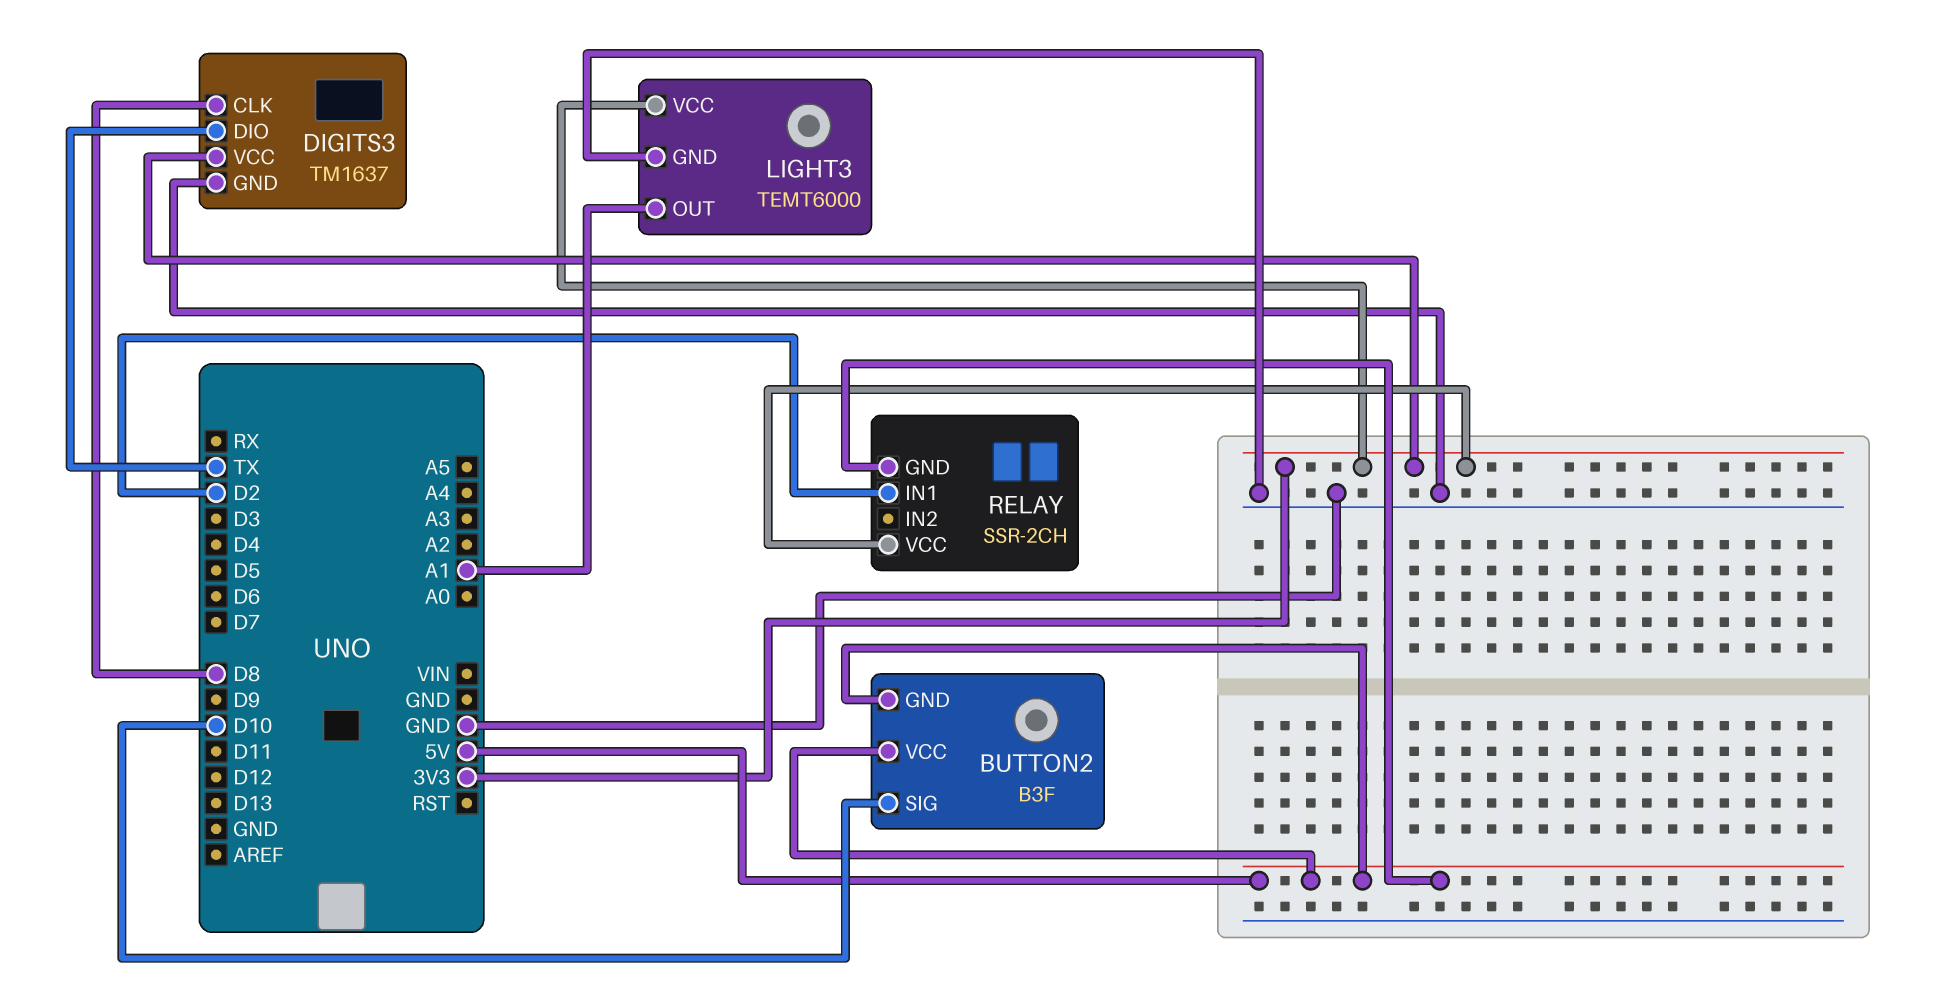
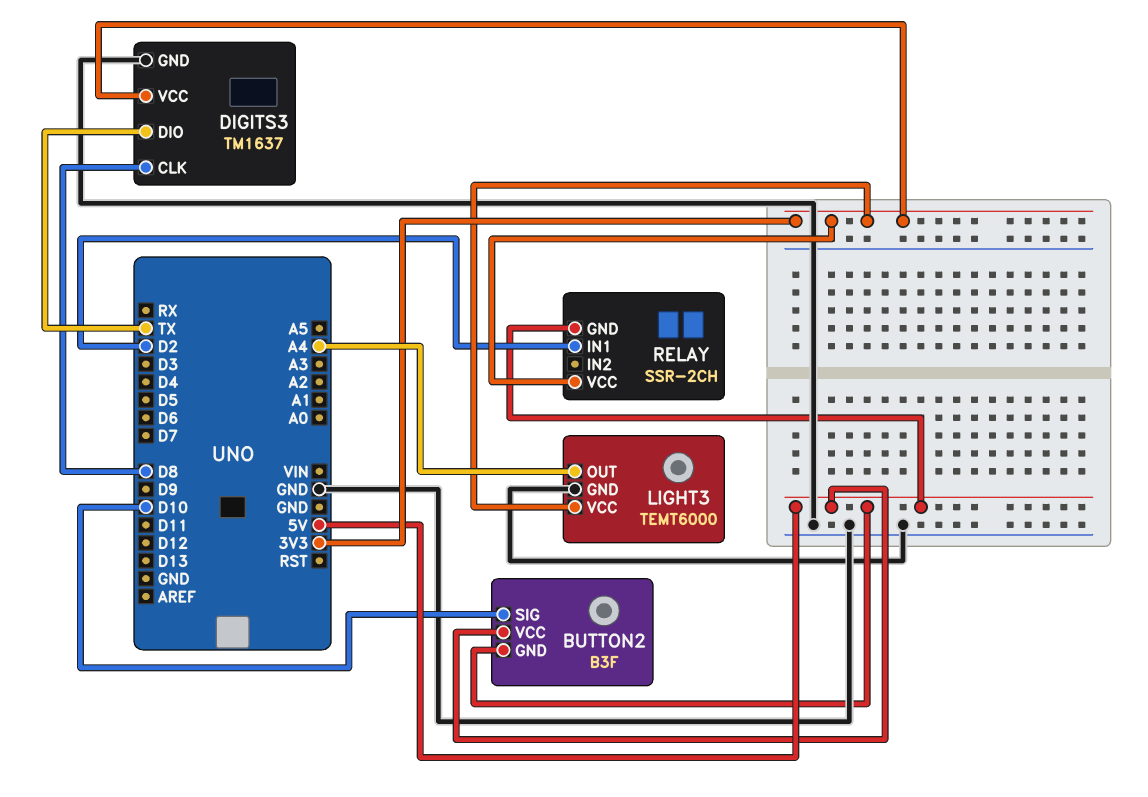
LIGHT3 pin OUT: A1 -> A4

